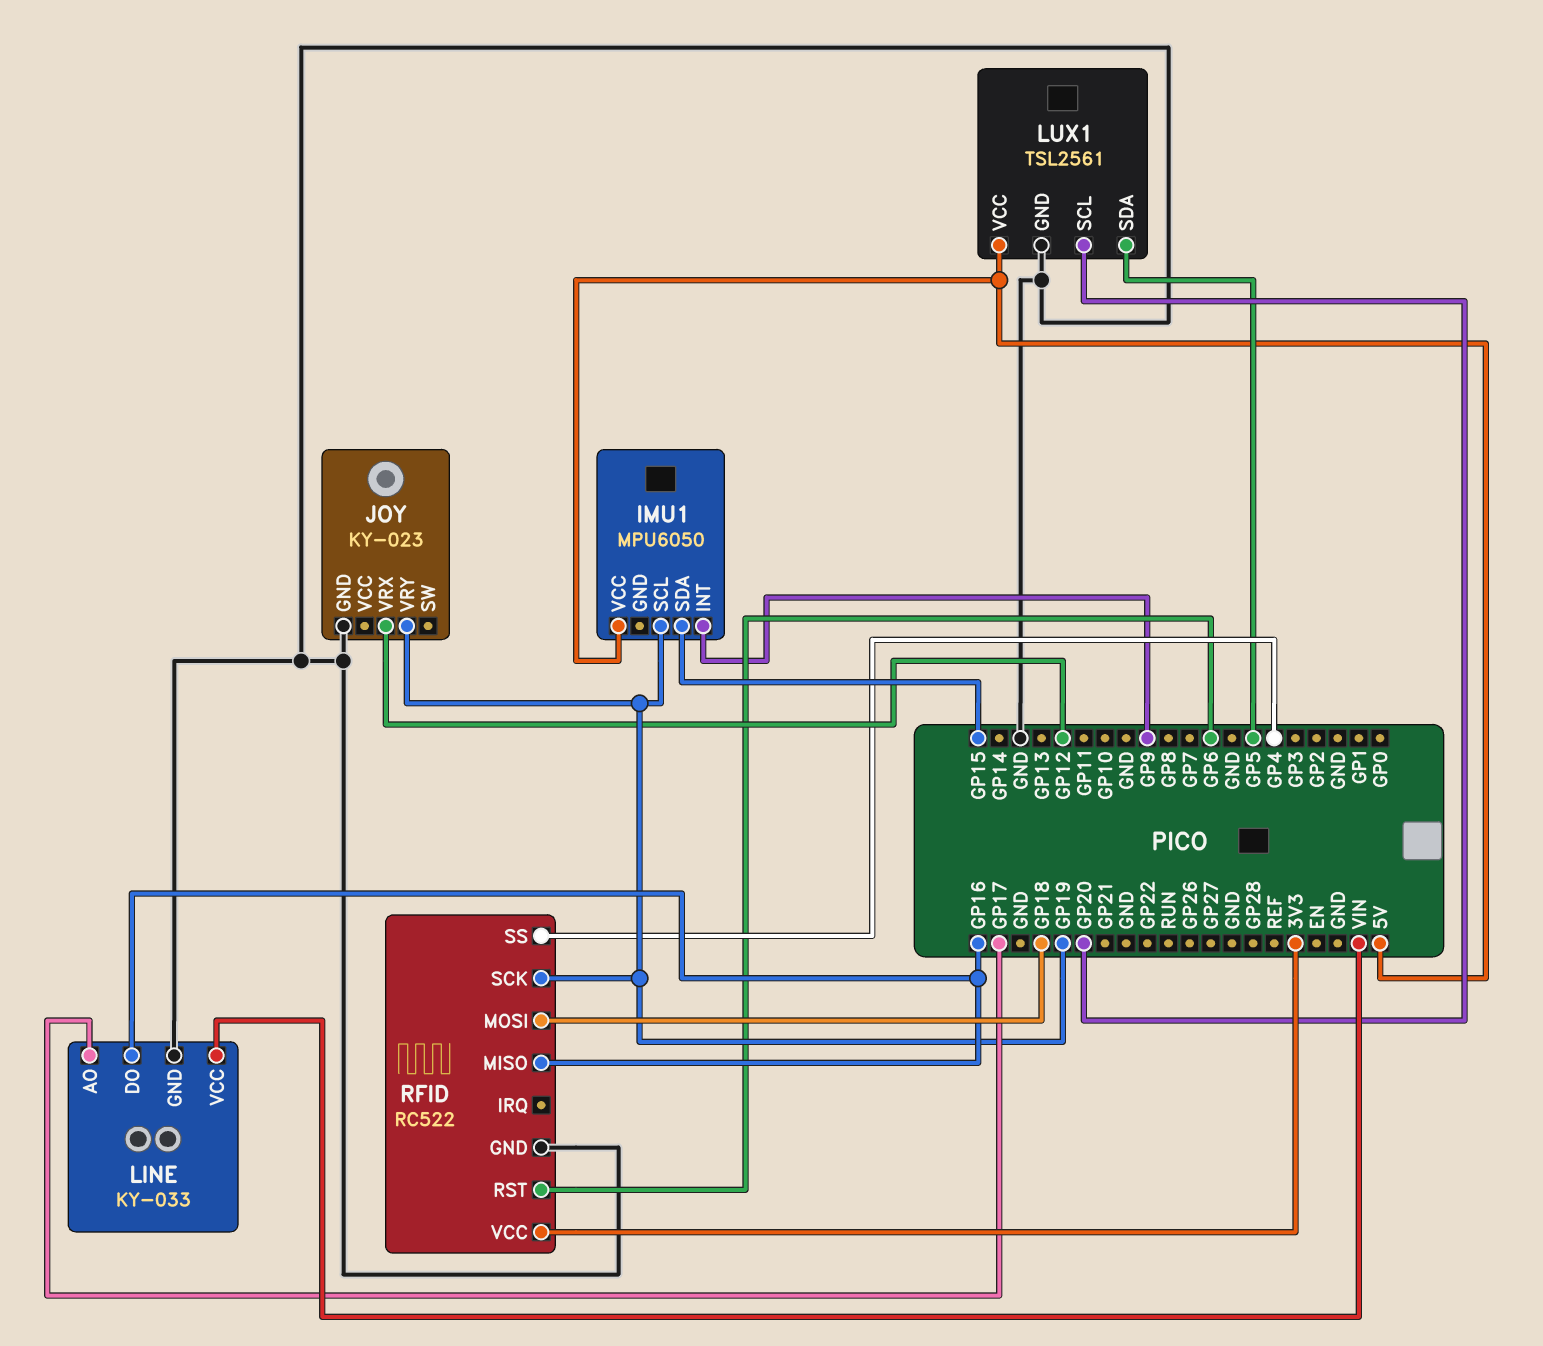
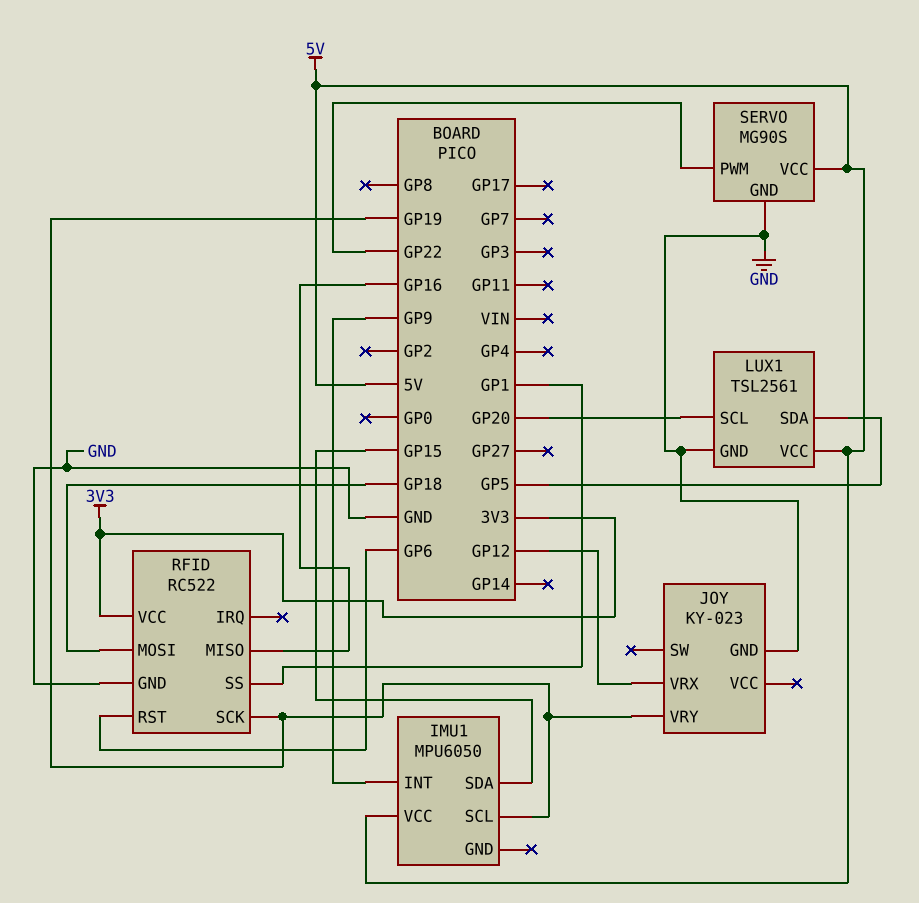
LINE: KY-033 -> none
LINE pin AO: GP17 -> none
LINE pin DO: GP16 -> none
LINE pin GND: GND -> none
LINE pin VCC: VIN -> none
RFID pin SS: GP4 -> GP1
SERVO: none -> MG90S
SERVO pin GND: none -> GND
SERVO pin PWM: none -> GP22
SERVO pin VCC: none -> 5V

